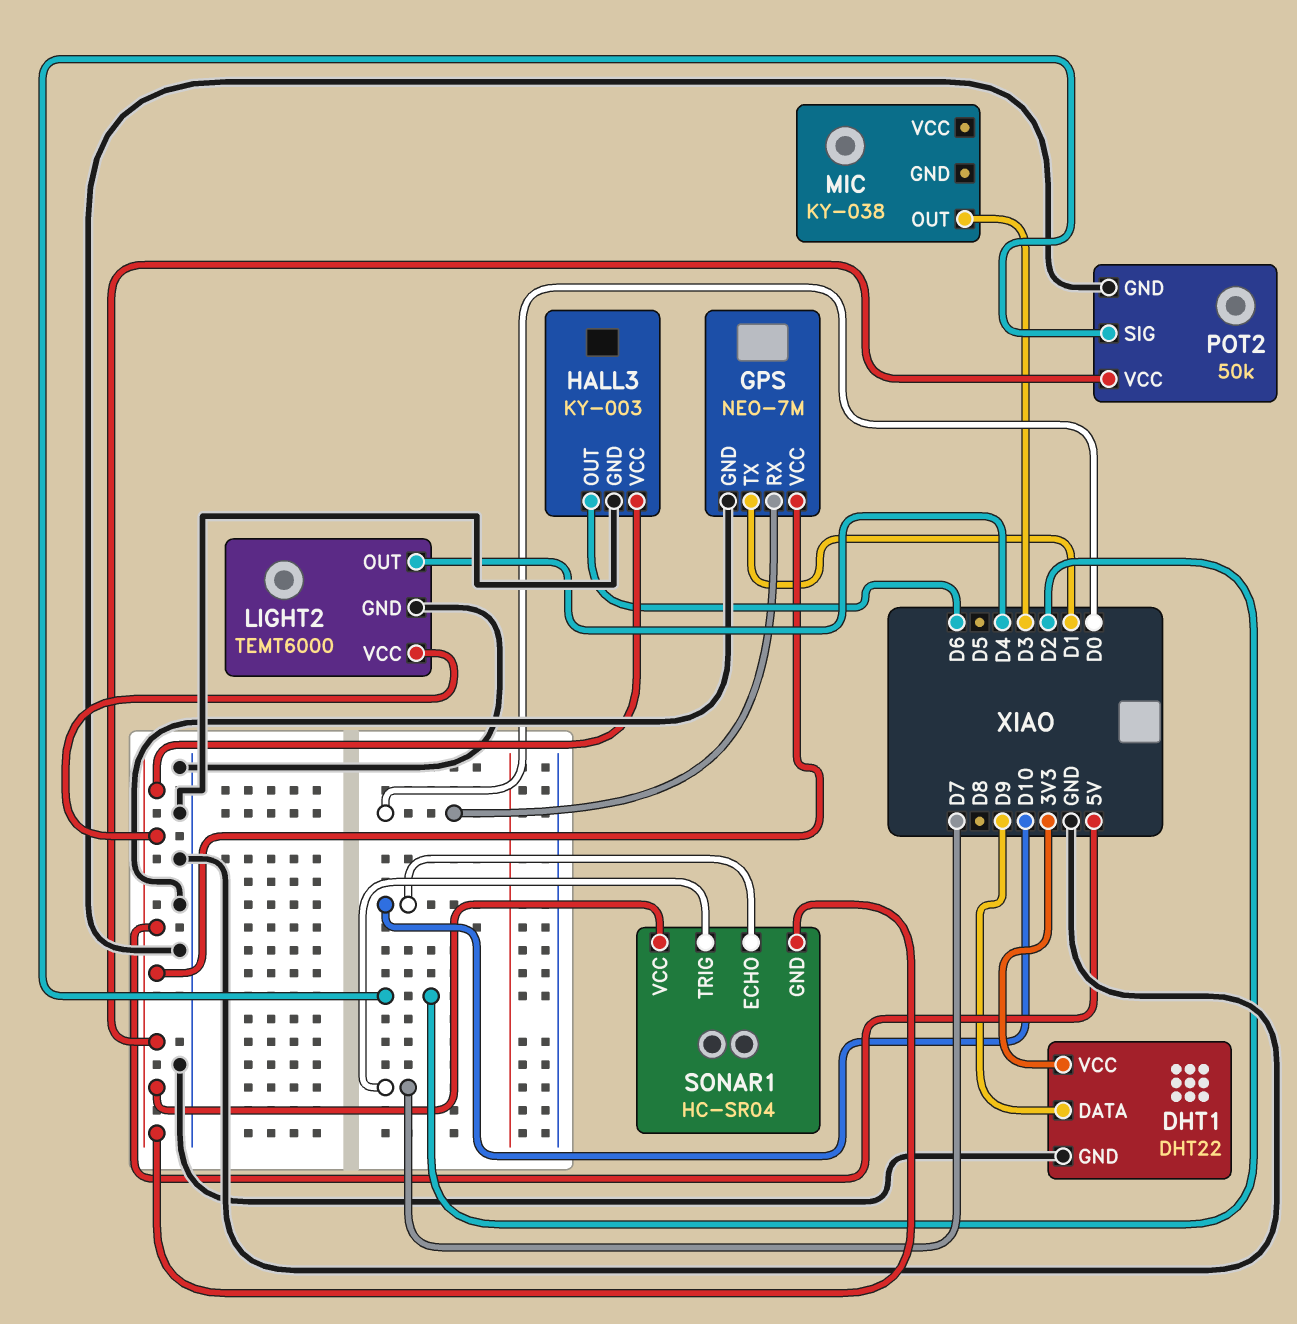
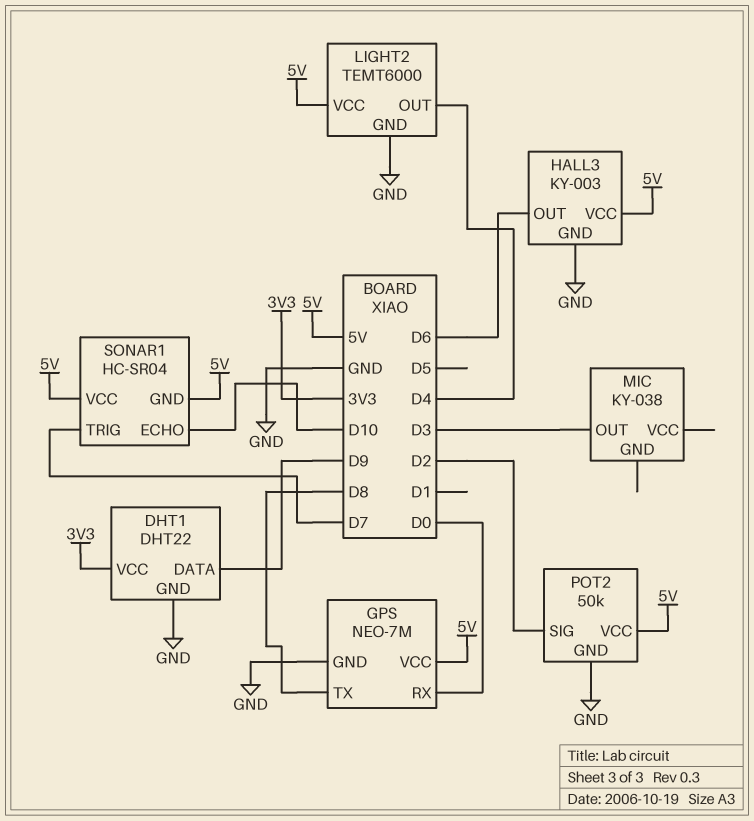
GPS pin TX: D1 -> D8

